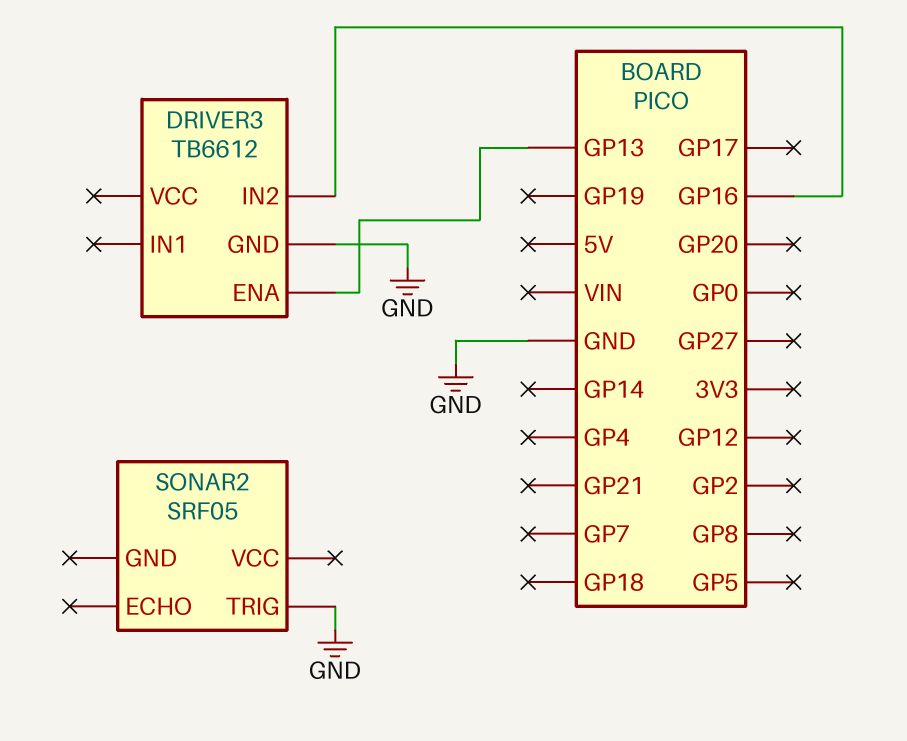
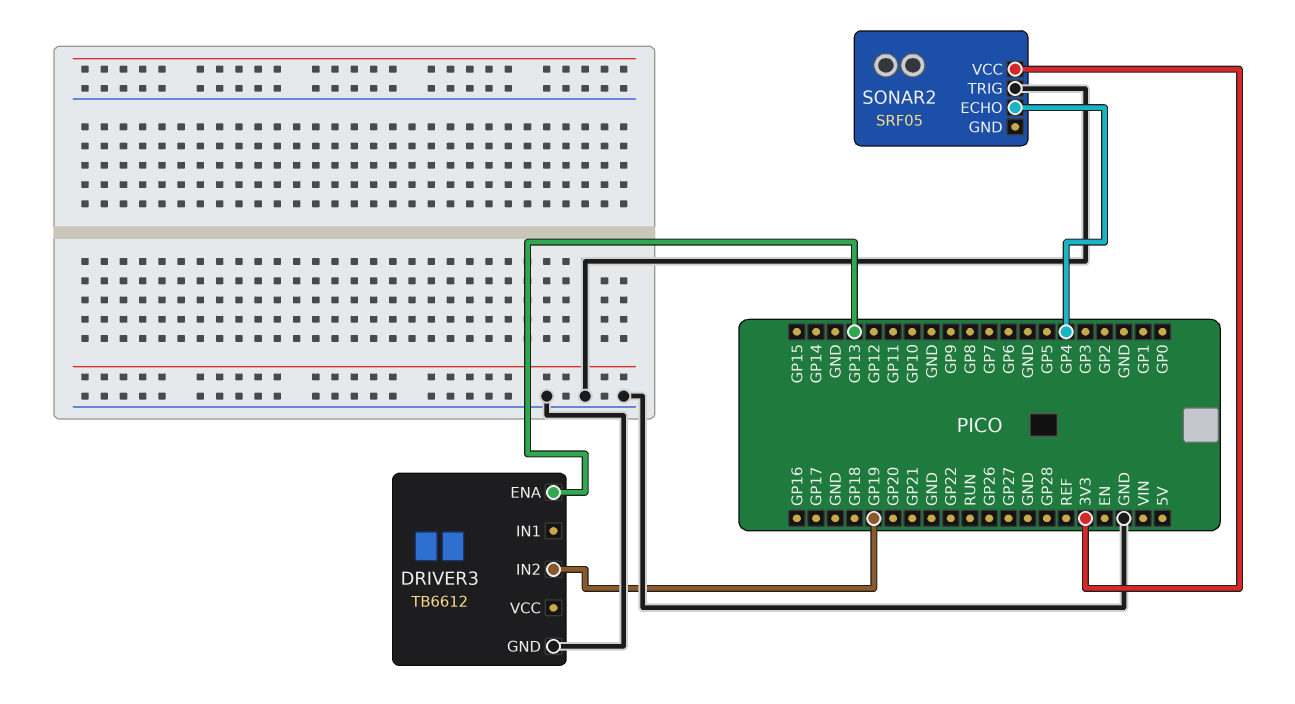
DRIVER3 pin IN2: GP16 -> GP19
SONAR2 pin ECHO: none -> GP4
SONAR2 pin VCC: none -> 3V3

